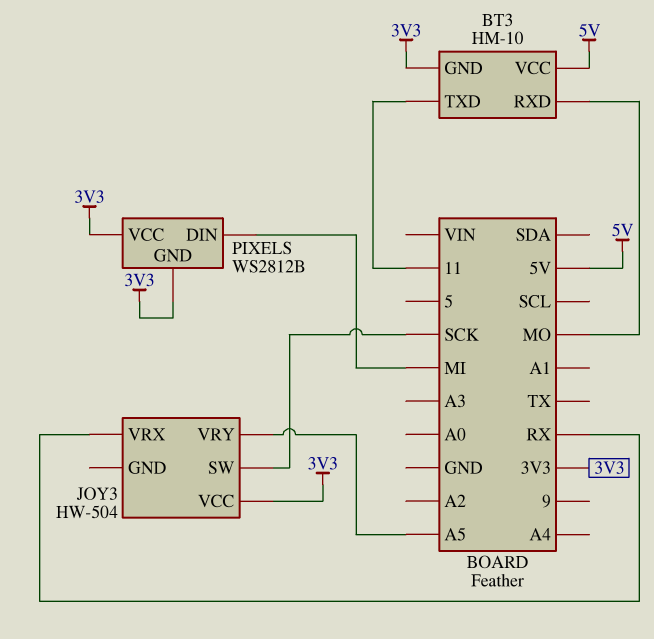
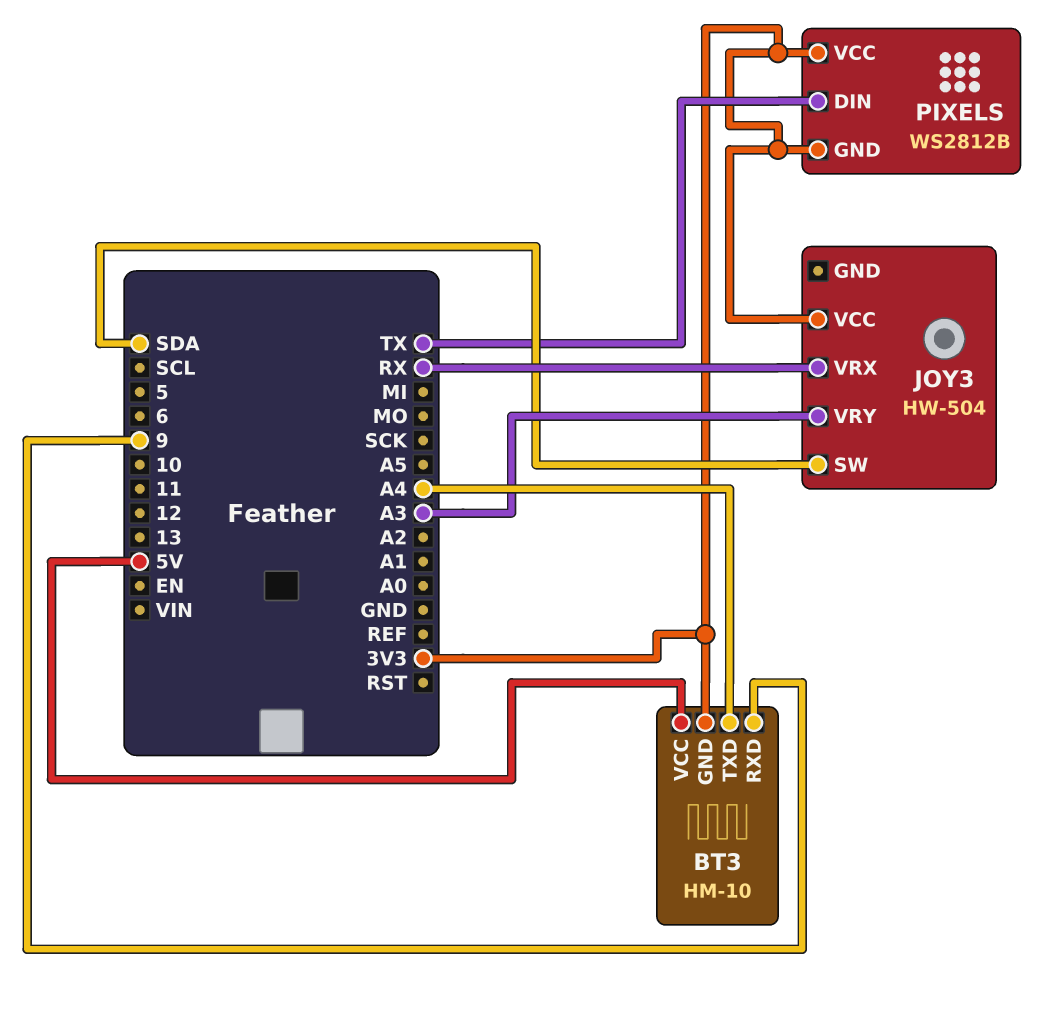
BT3 pin RXD: MO -> 9
BT3 pin TXD: 11 -> A4
JOY3 pin SW: SCK -> SDA
JOY3 pin VRY: A5 -> A3
PIXELS pin DIN: MI -> TX

